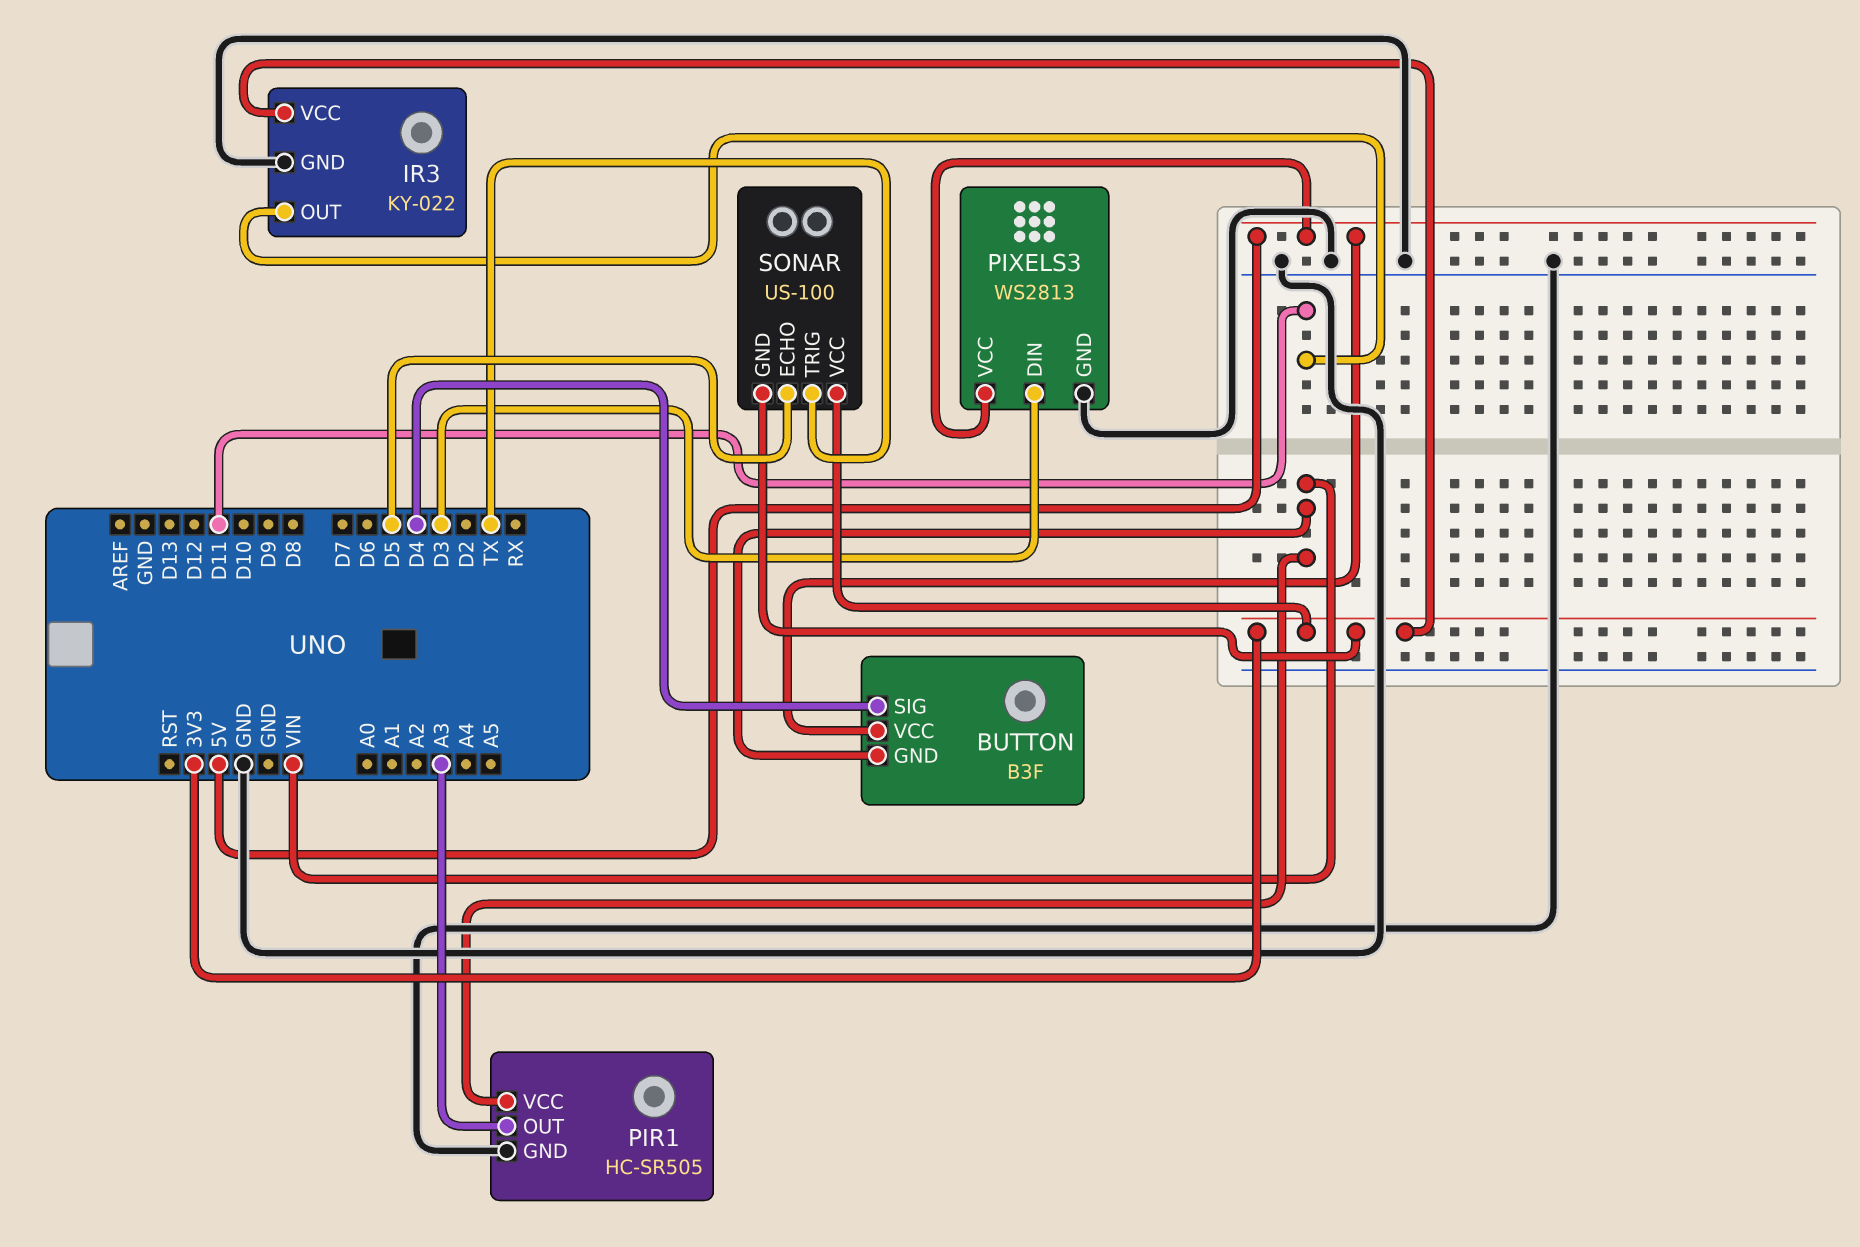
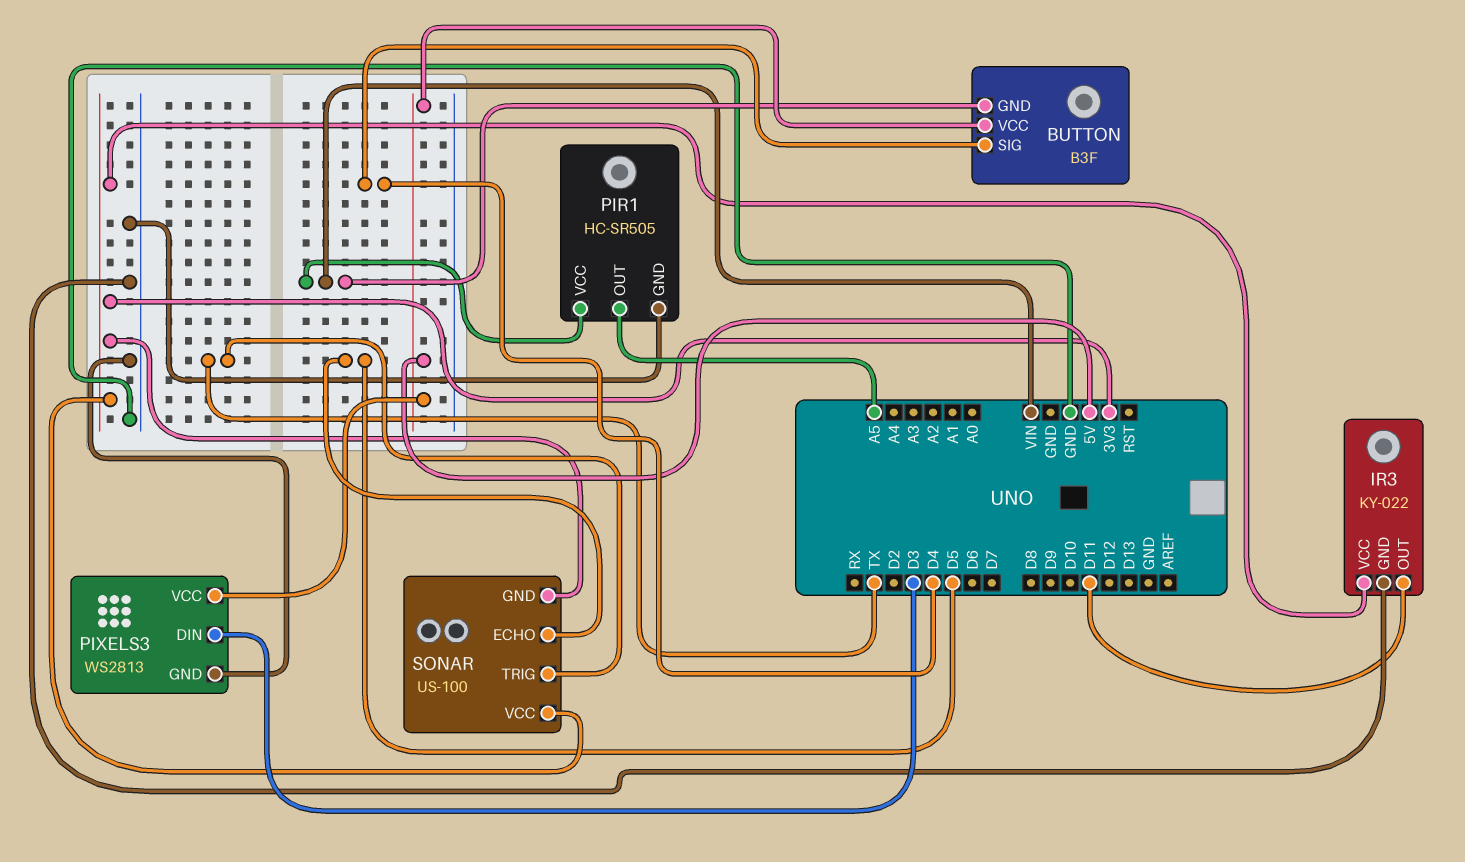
PIR1 pin OUT: A3 -> A5

